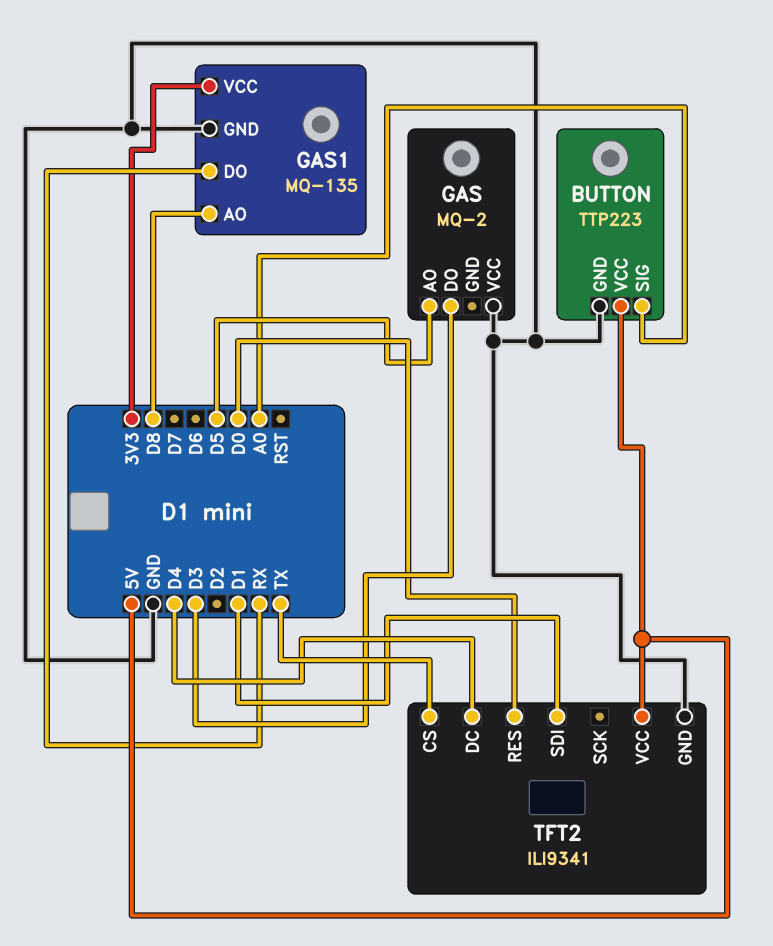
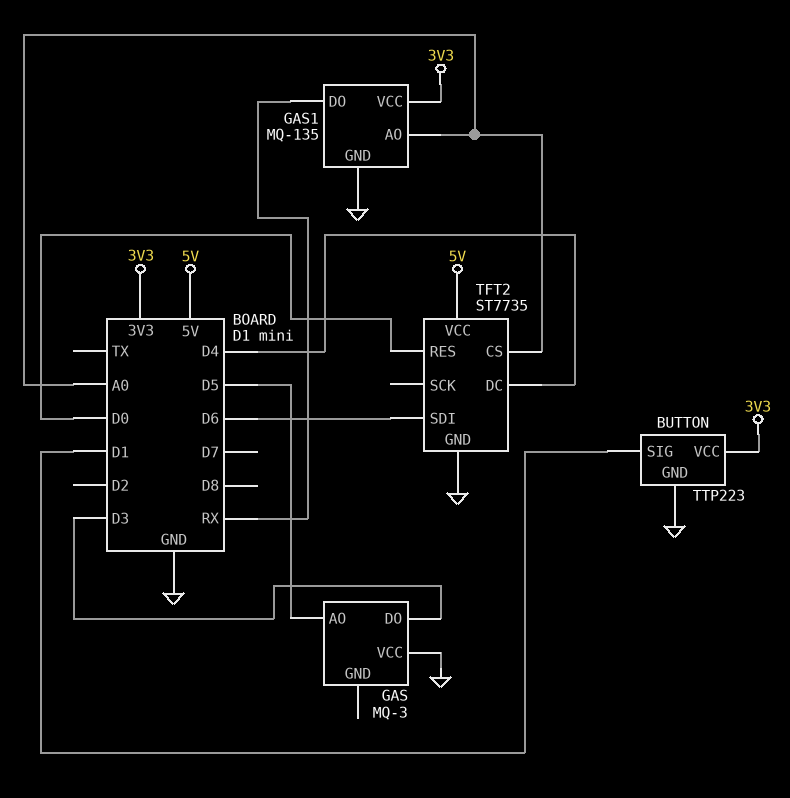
BUTTON pin SIG: A0 -> D1
BUTTON pin VCC: 5V -> 3V3
GAS: MQ-2 -> MQ-3
GAS1 pin AO: D8 -> A0
TFT2: ILI9341 -> ST7735
TFT2 pin CS: TX -> A0
TFT2 pin SDI: D1 -> D6

